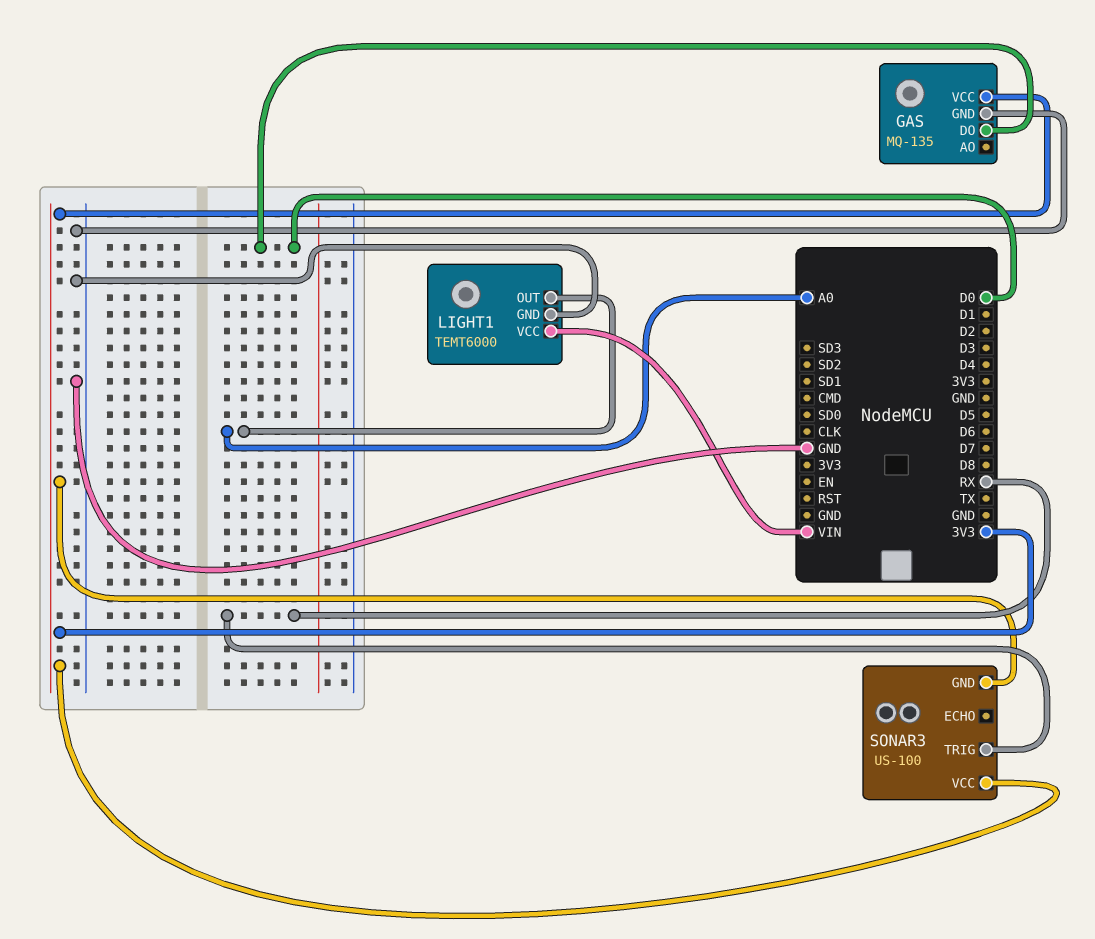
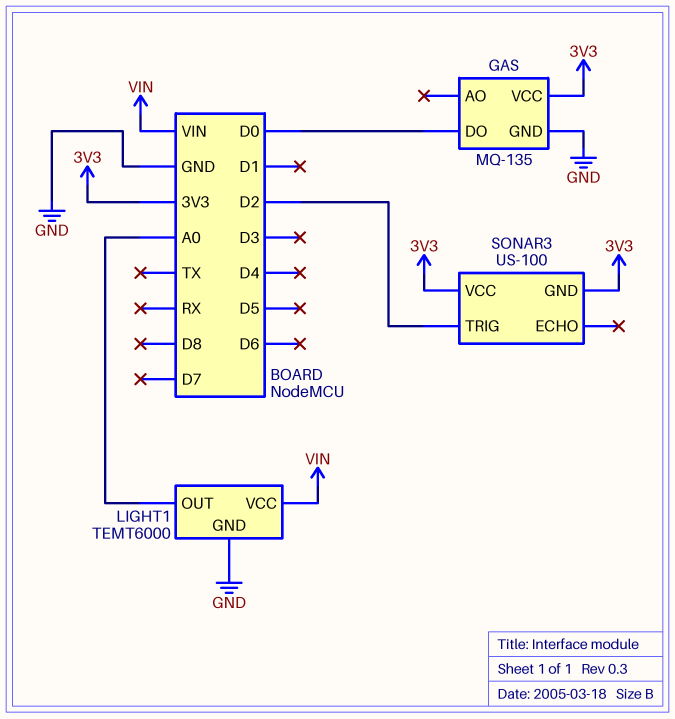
SONAR3 pin TRIG: RX -> D2

